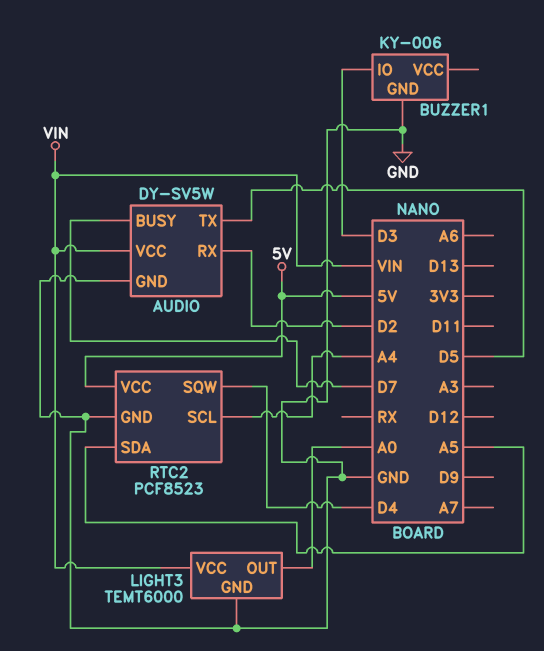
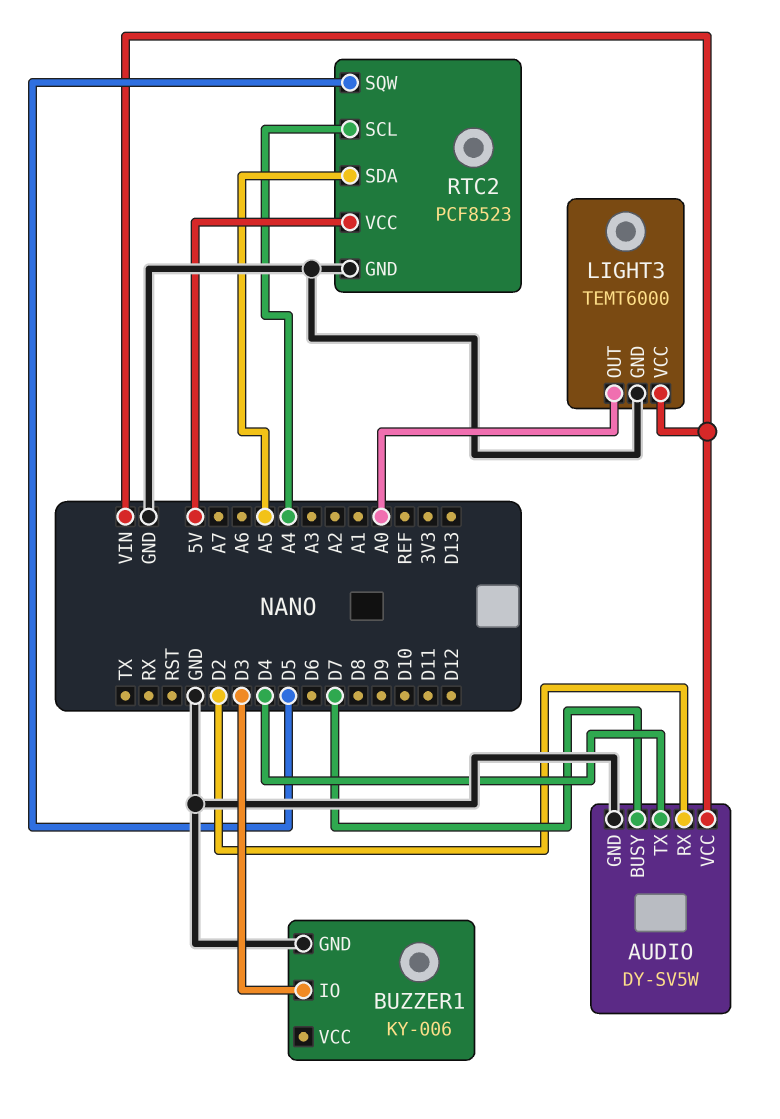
AUDIO pin TX: D5 -> D4
RTC2 pin SQW: D4 -> D5

